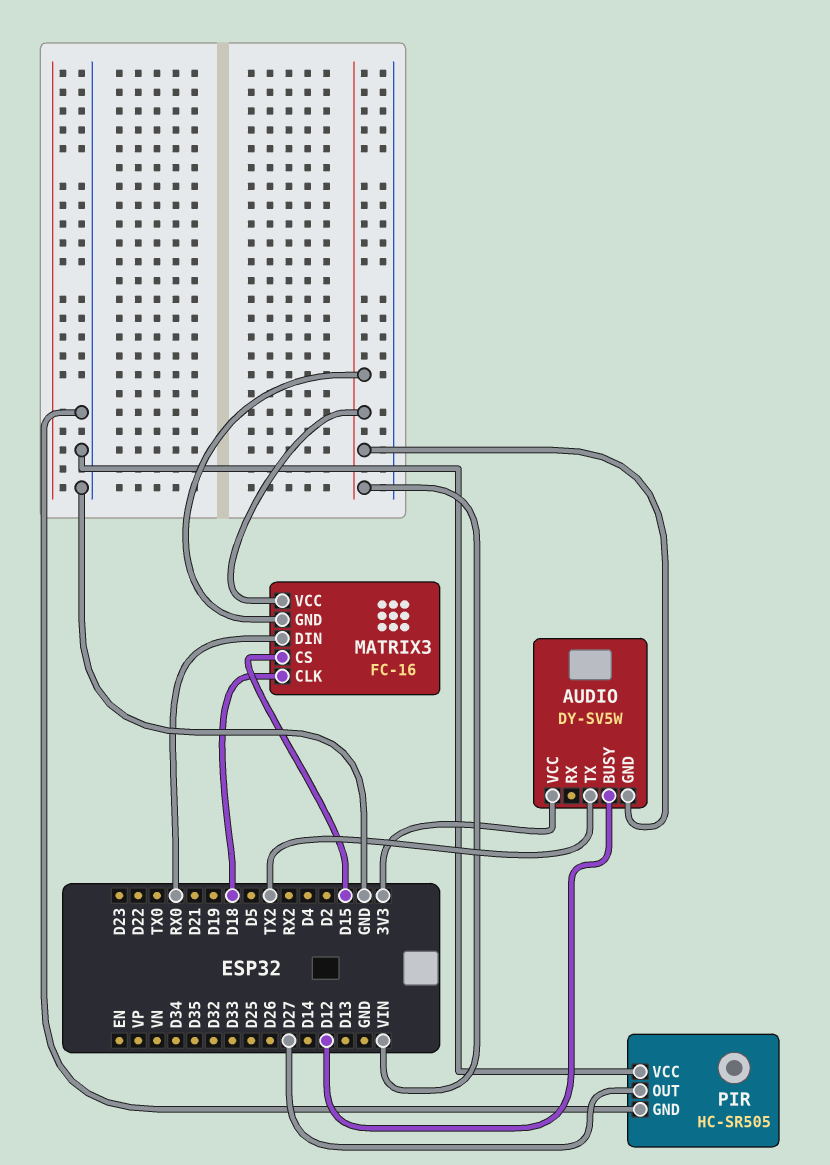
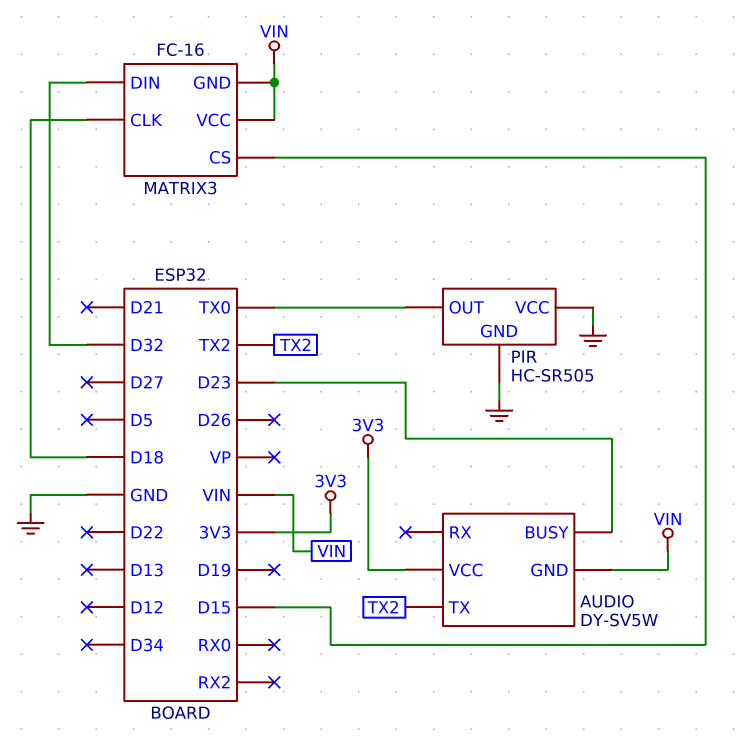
AUDIO pin BUSY: D12 -> D23
MATRIX3 pin DIN: RX0 -> D32
PIR pin OUT: D27 -> TX0

